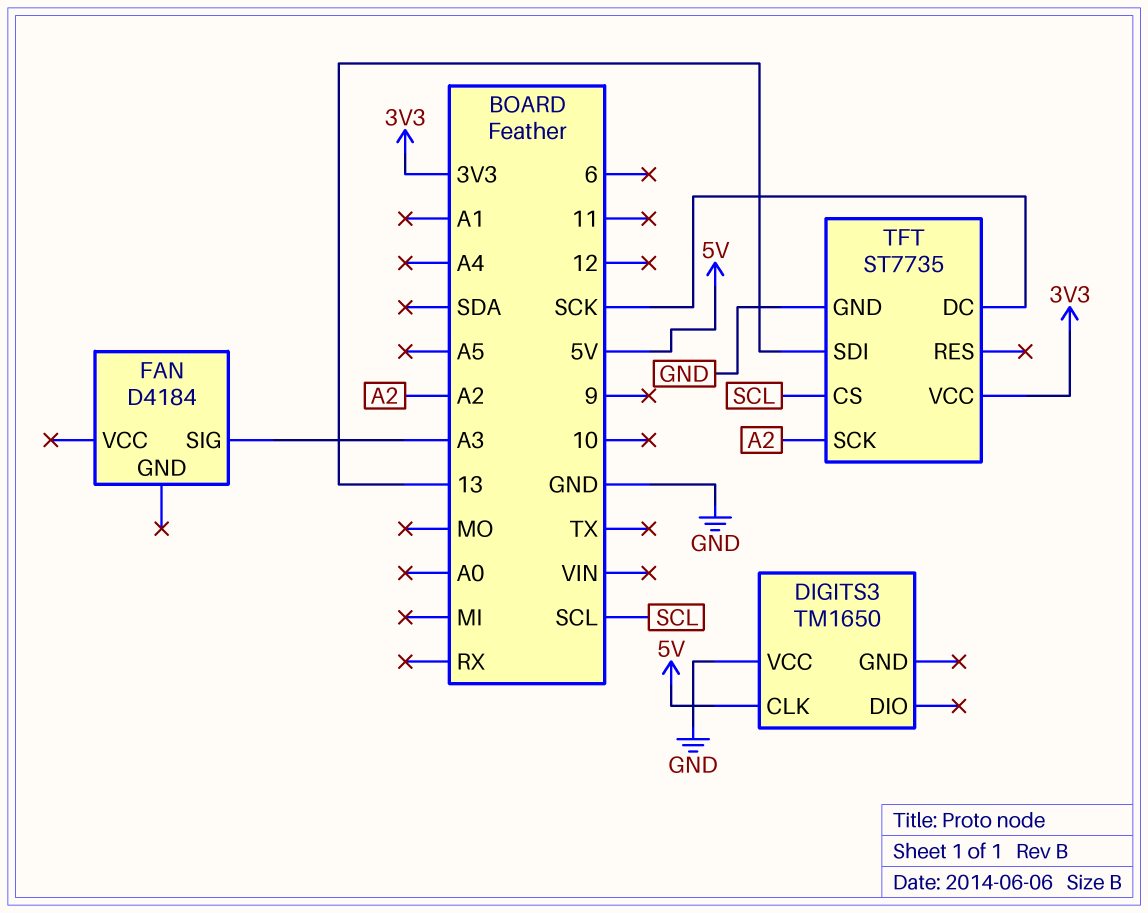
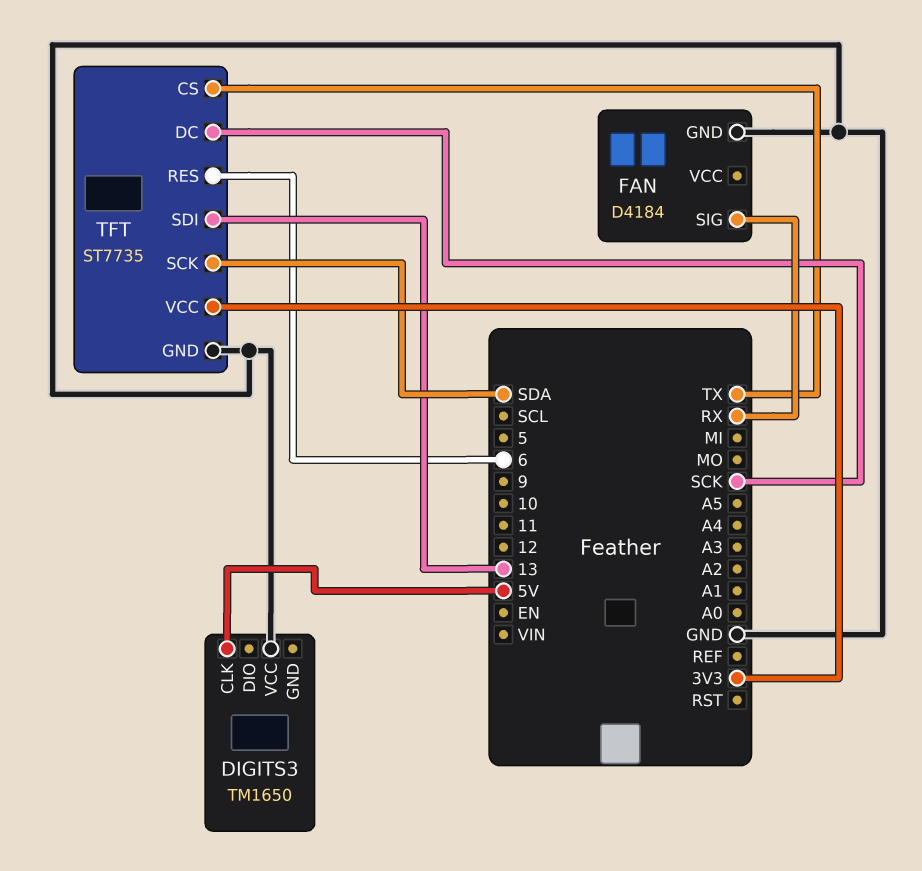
FAN pin GND: none -> GND
FAN pin SIG: A3 -> RX
TFT pin CS: SCL -> TX
TFT pin RES: none -> 6
TFT pin SCK: A2 -> SDA

